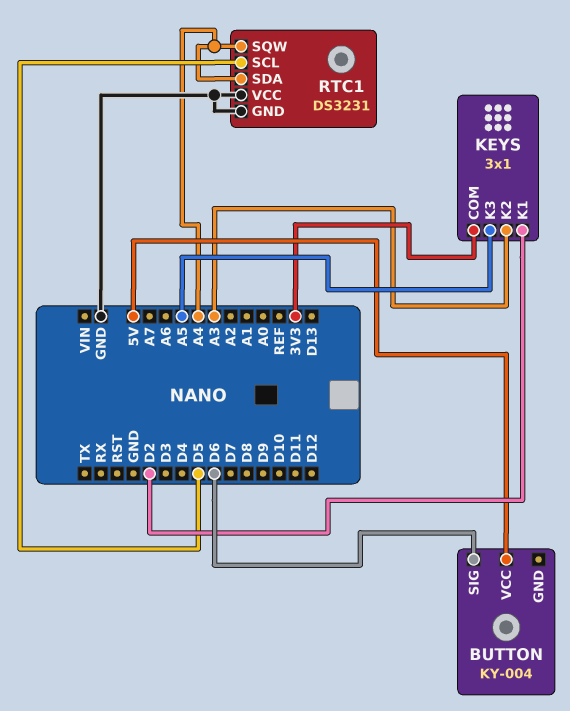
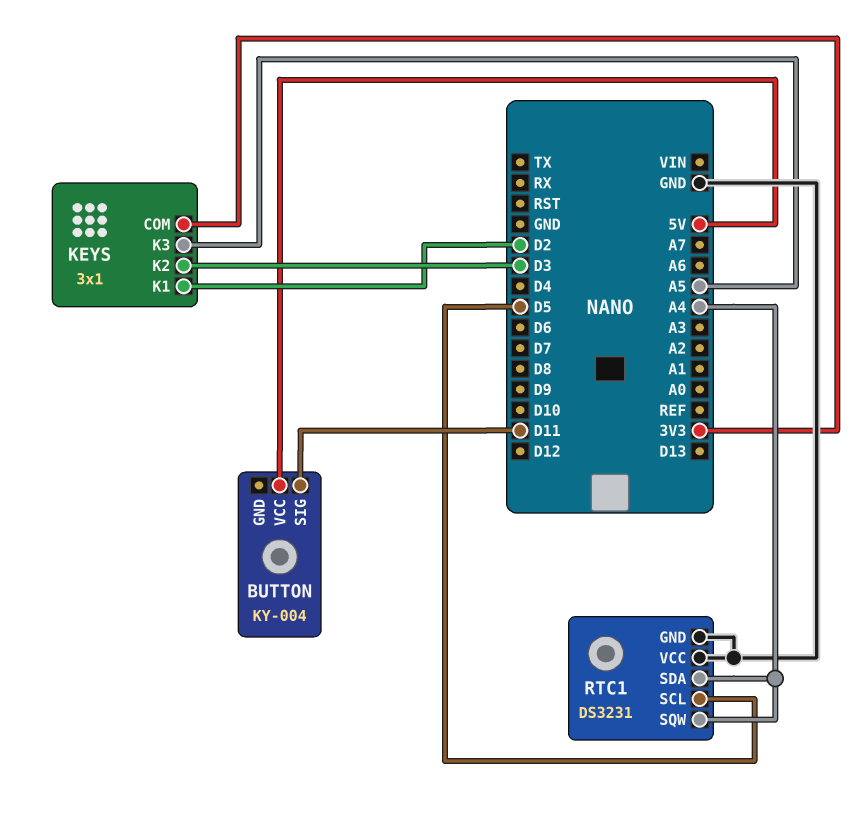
BUTTON pin SIG: D6 -> D11
KEYS pin K2: A3 -> D3

